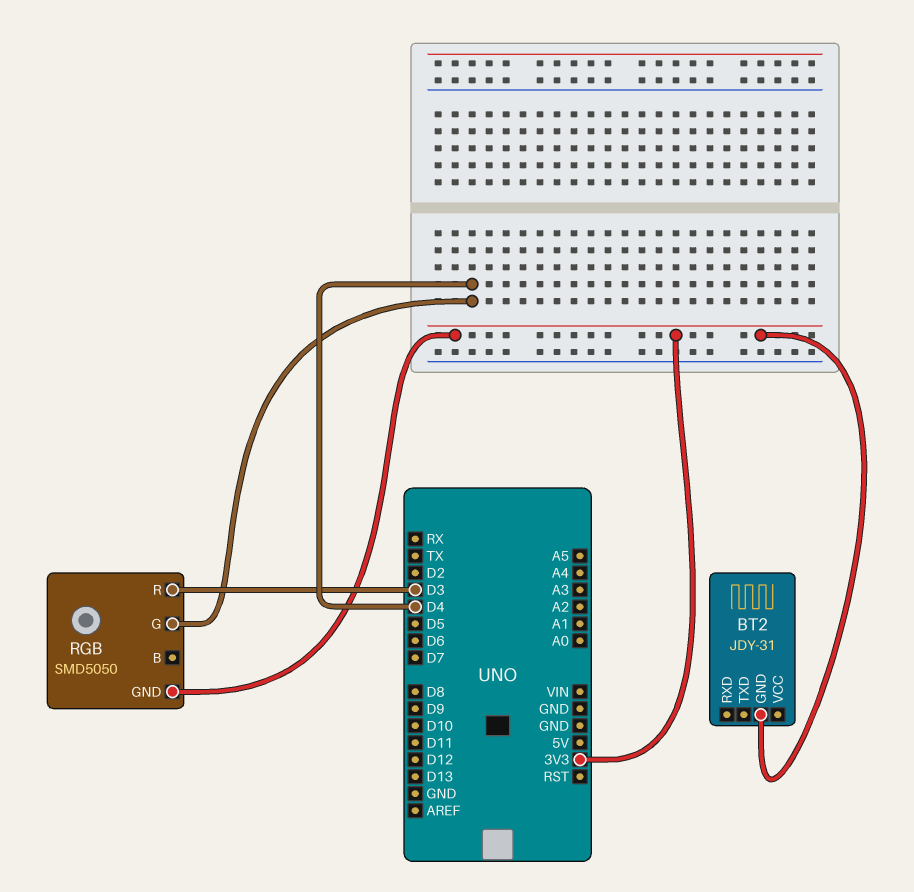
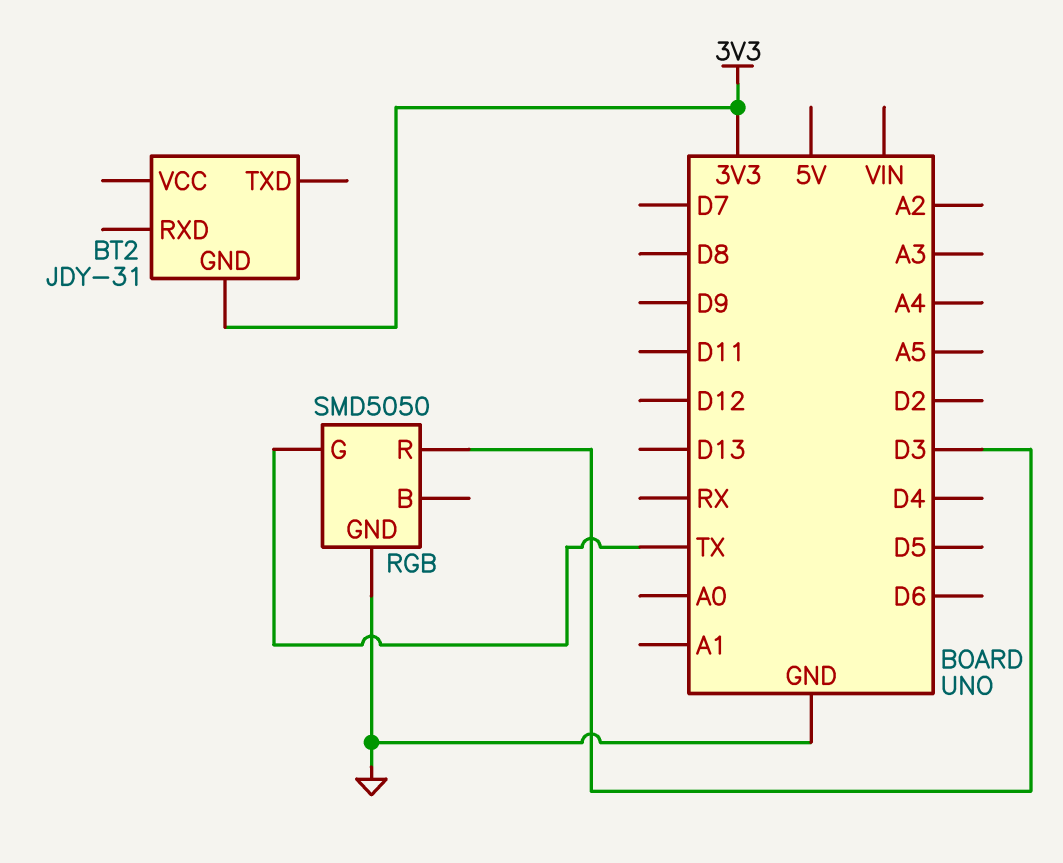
RGB pin G: D4 -> TX
RGB pin GND: 3V3 -> GND

